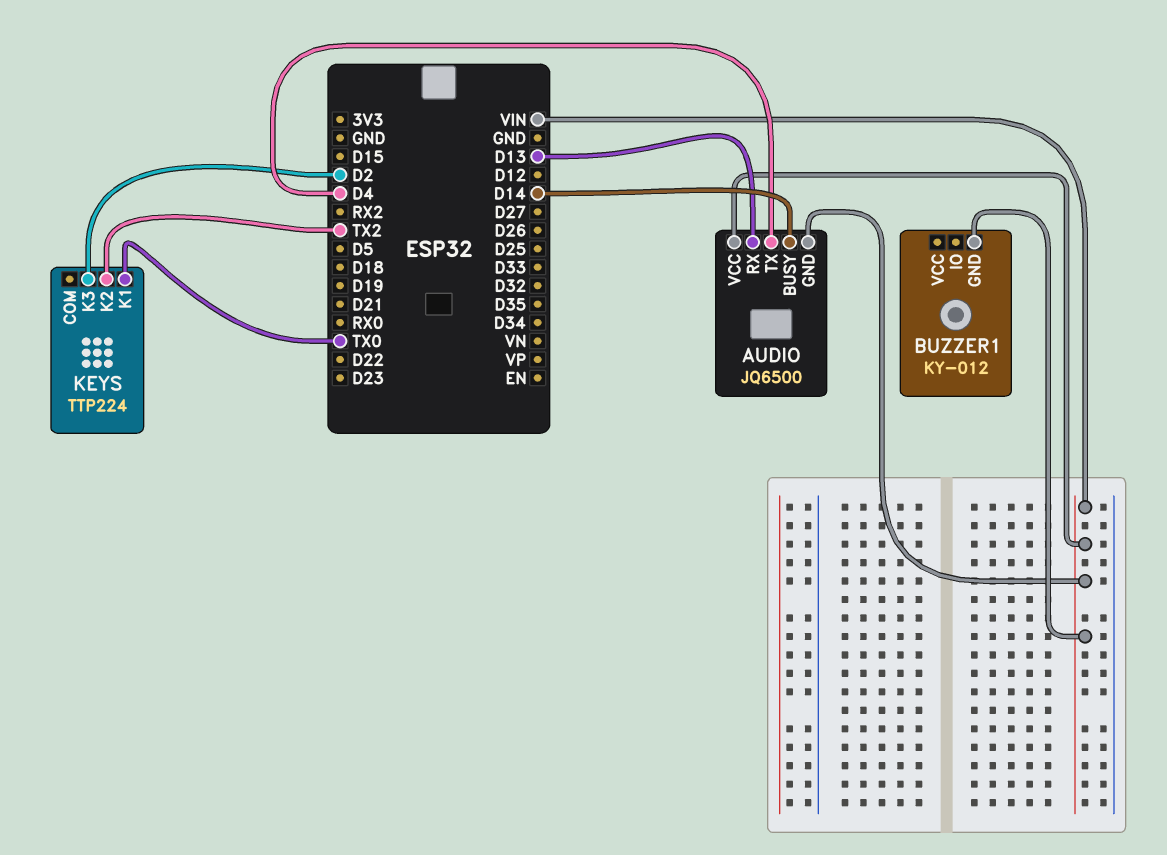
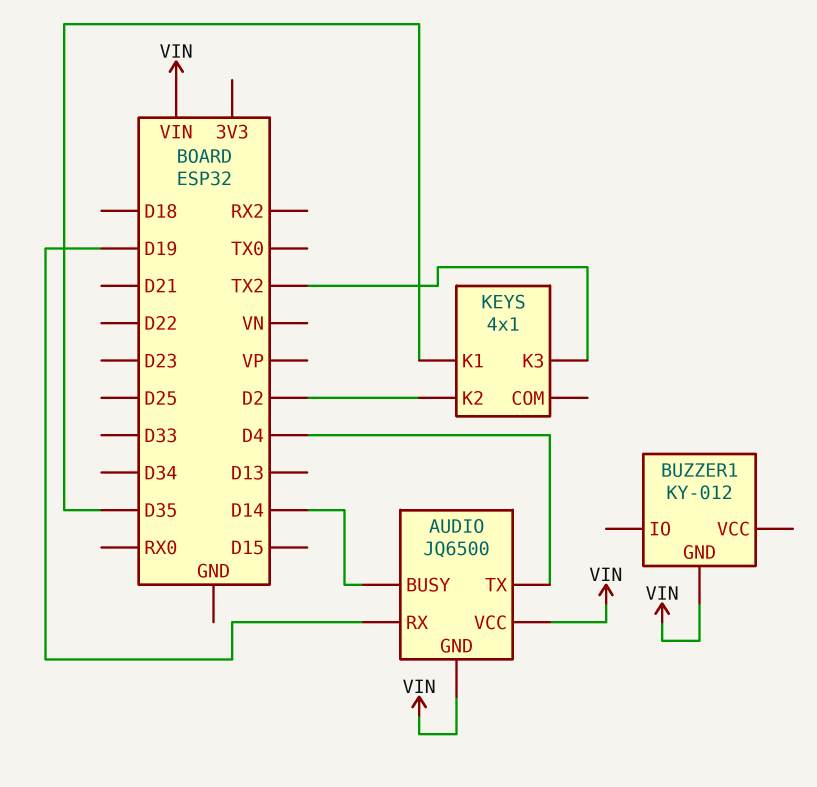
AUDIO pin RX: D13 -> D19
KEYS: TTP224 -> 4x1
KEYS pin K1: TX0 -> D35
KEYS pin K2: TX2 -> D2
KEYS pin K3: D2 -> TX2

